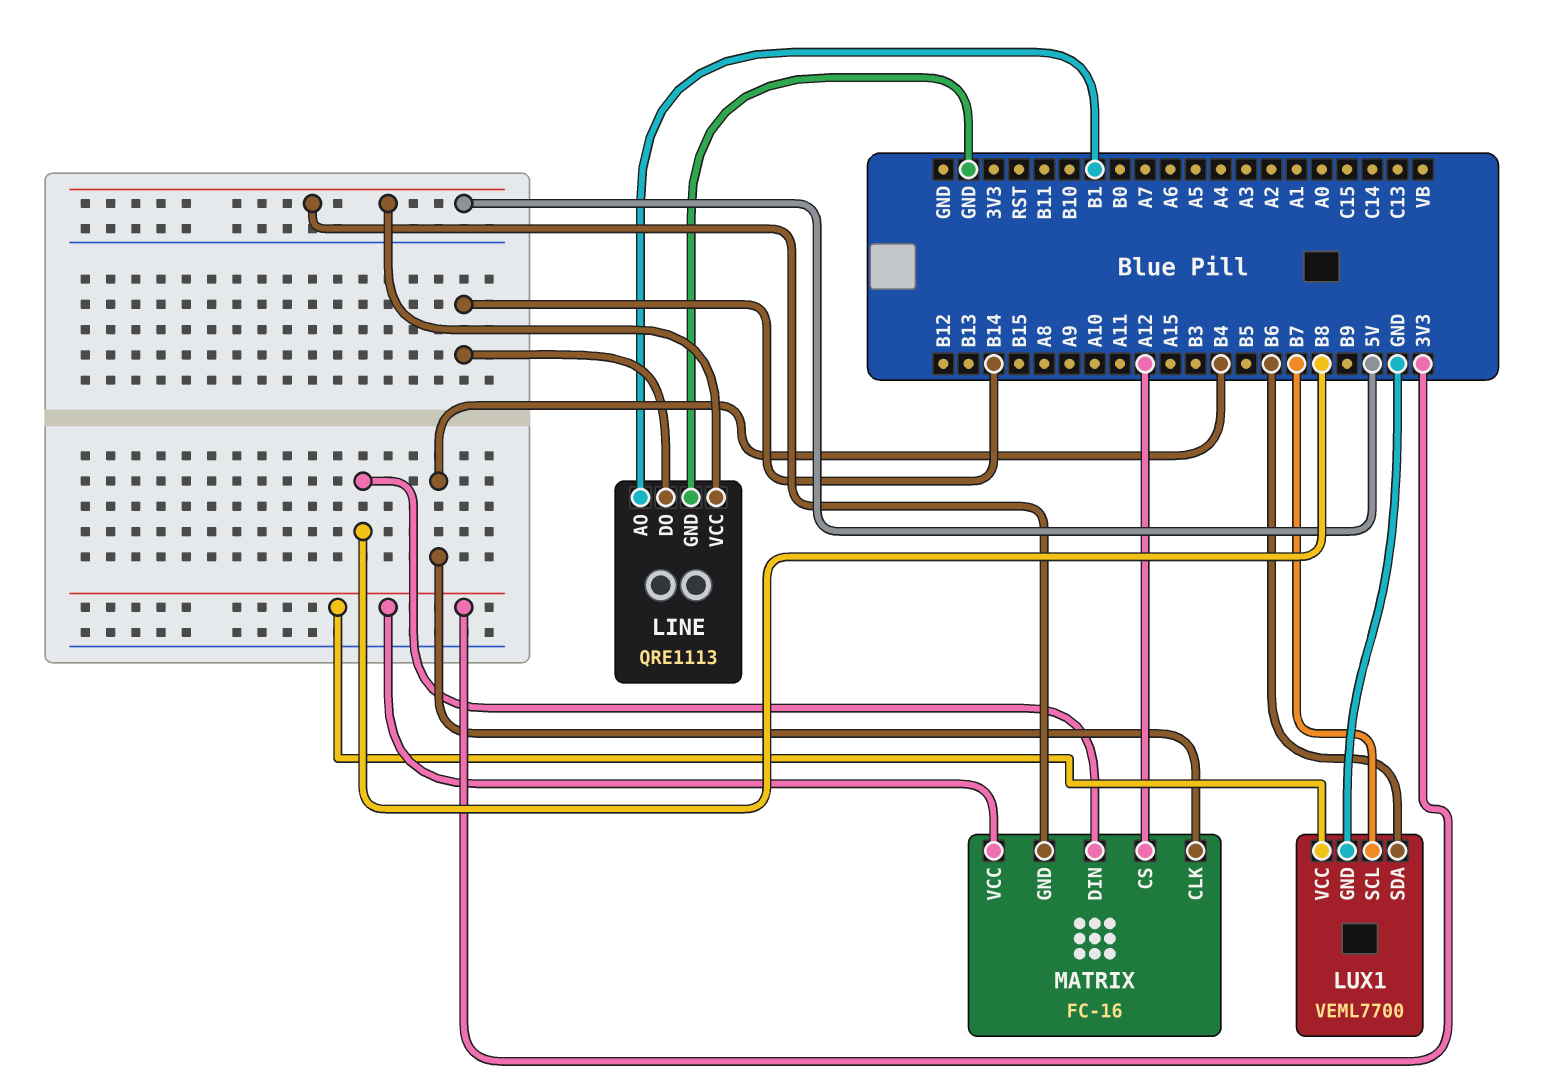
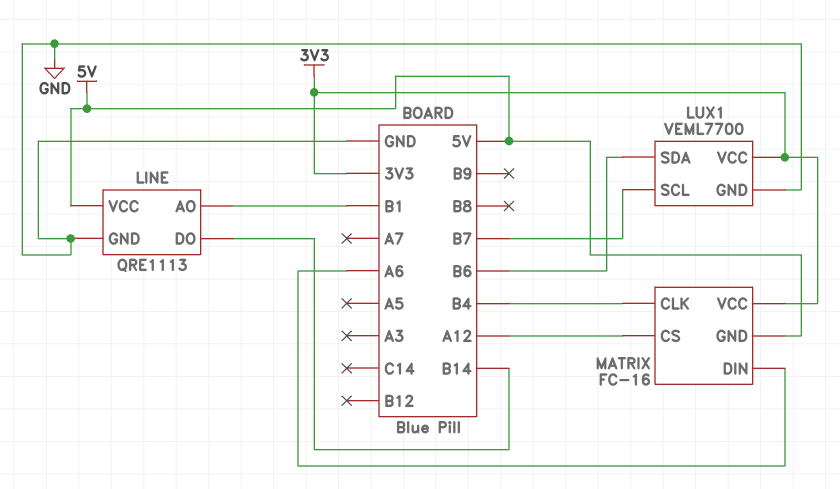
MATRIX pin DIN: B8 -> A6

